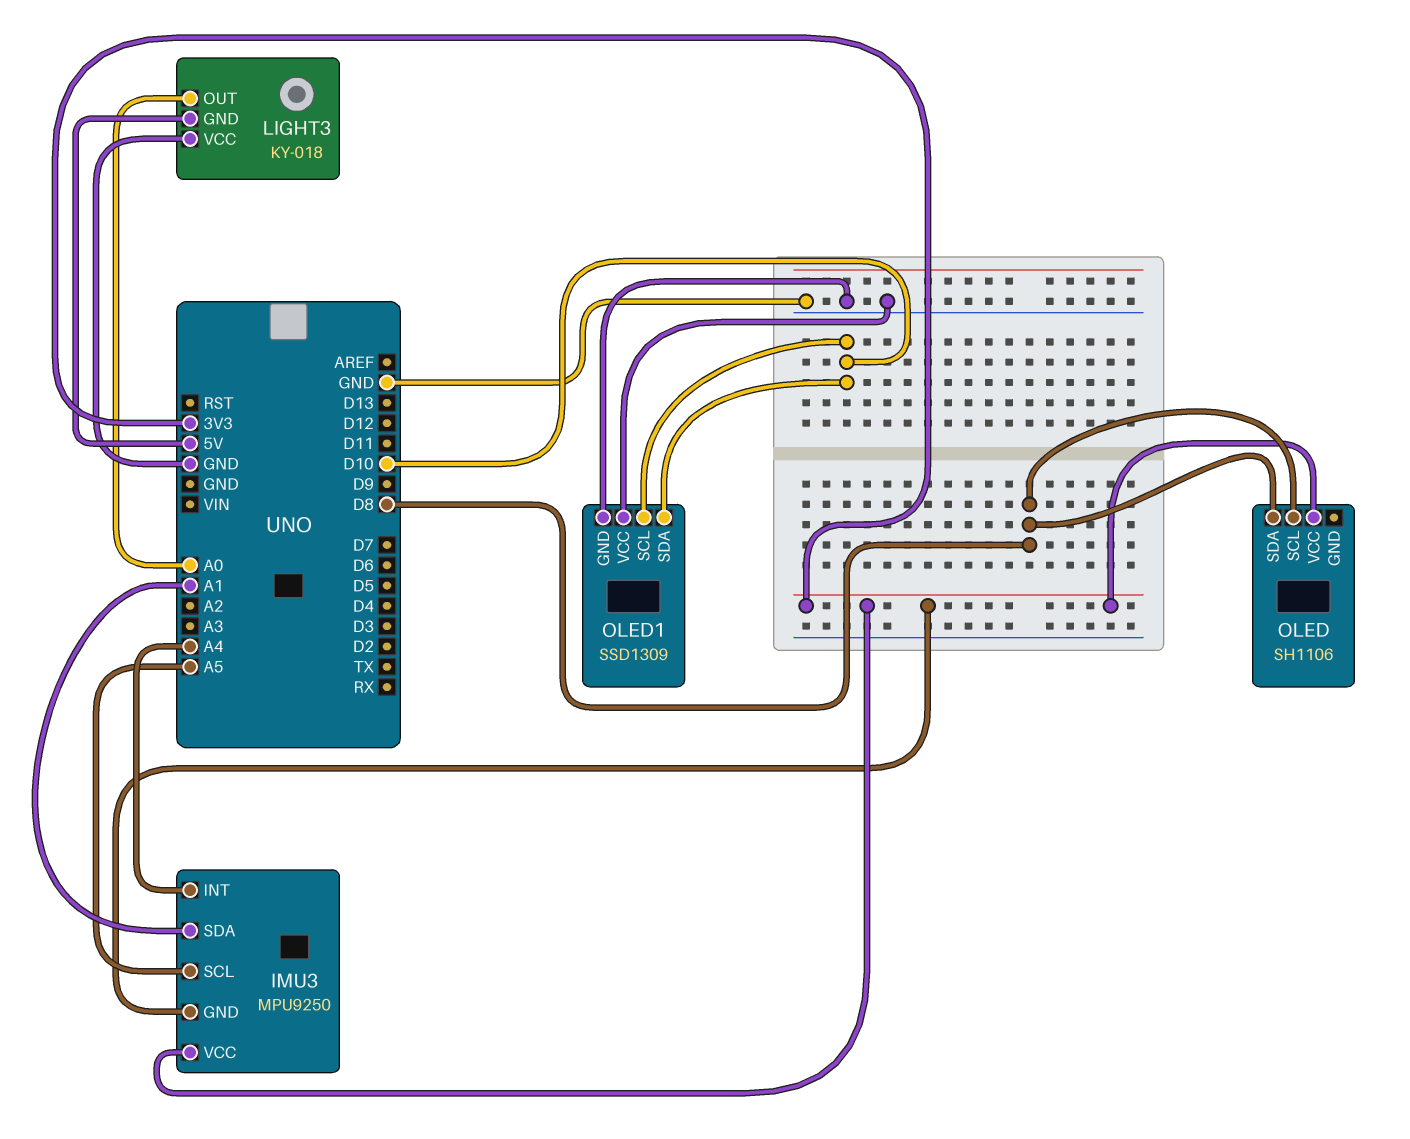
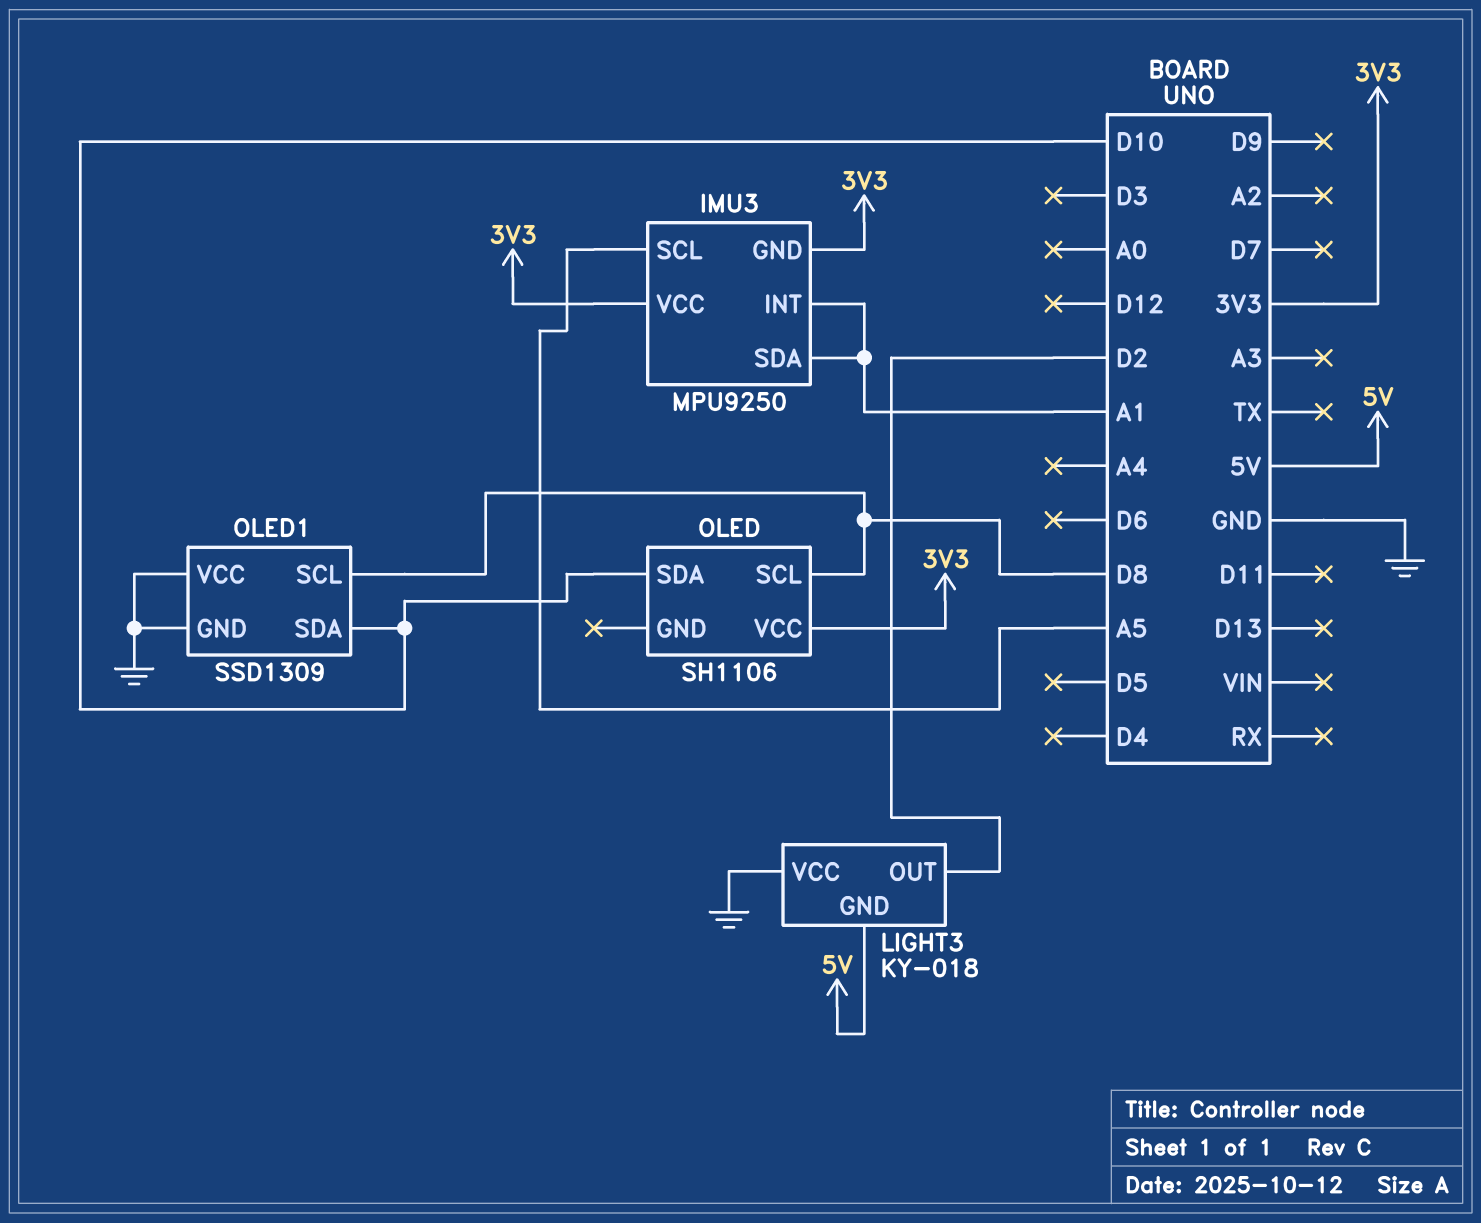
IMU3 pin INT: A4 -> A1
LIGHT3 pin OUT: A0 -> D2
OLED pin SDA: D8 -> D10
OLED1 pin SCL: D10 -> D8

